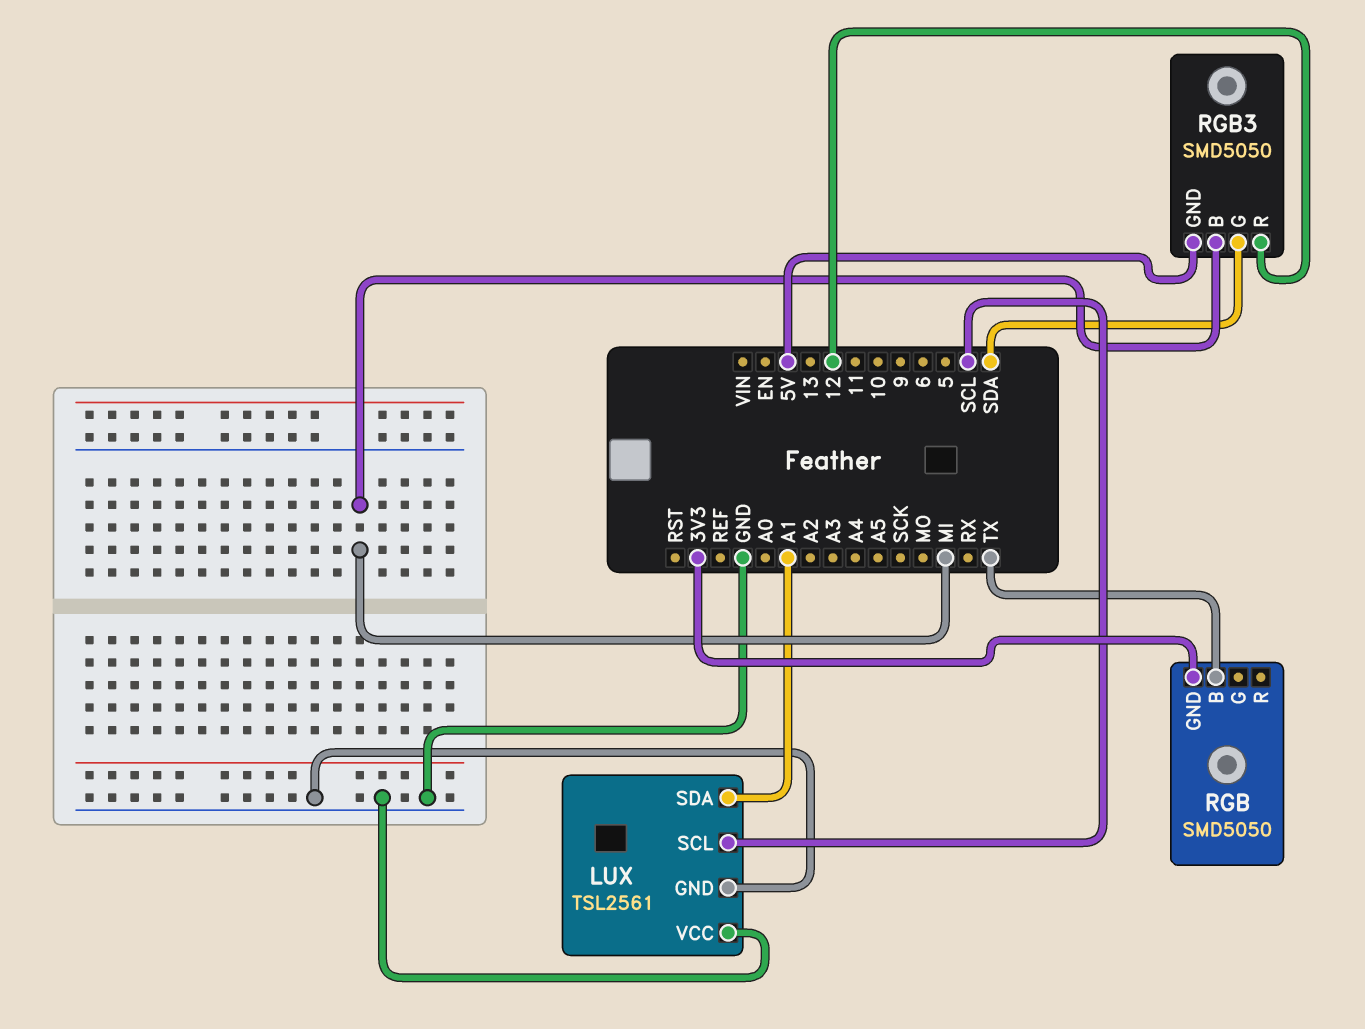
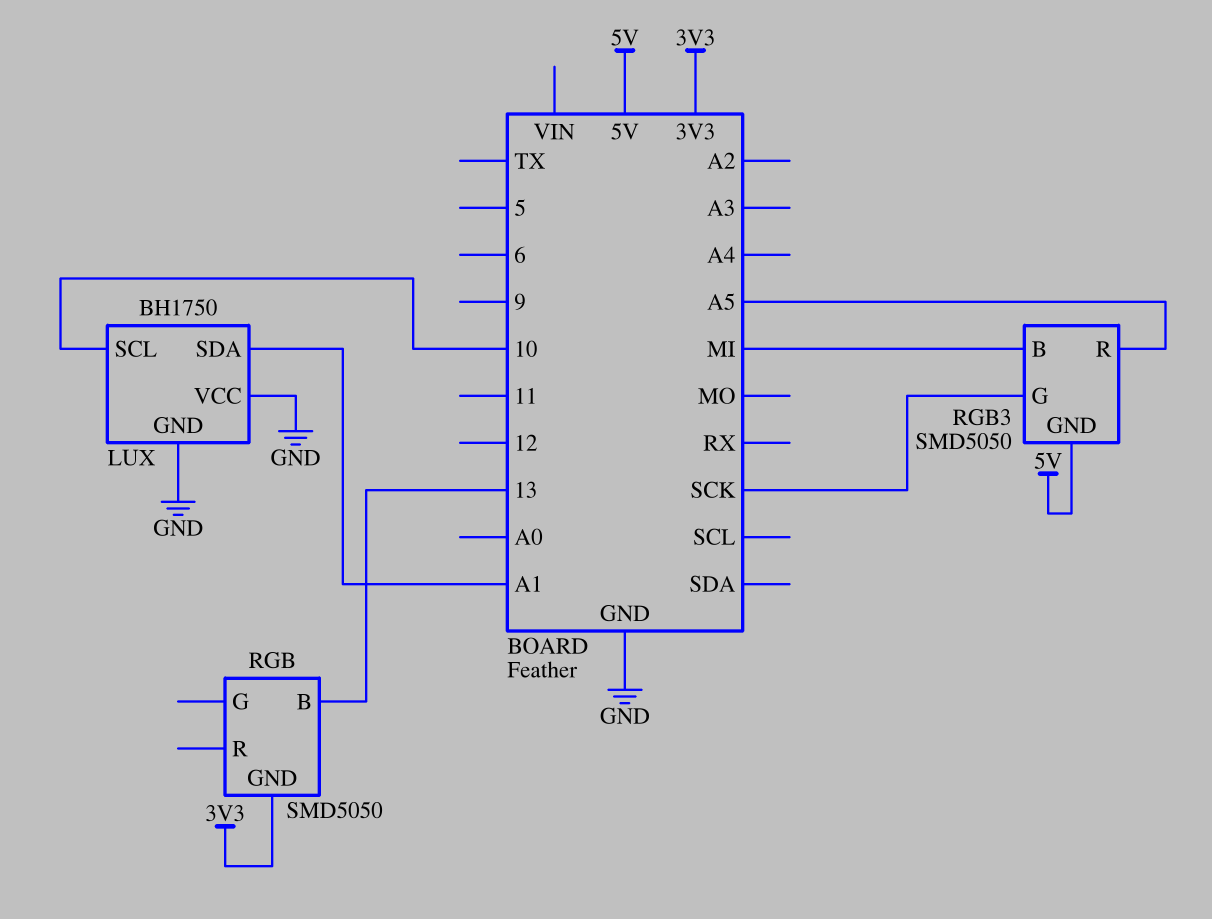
LUX: TSL2561 -> BH1750
LUX pin SCL: SCL -> 10
RGB pin B: TX -> 13
RGB3 pin G: SDA -> SCK
RGB3 pin R: 12 -> A5

